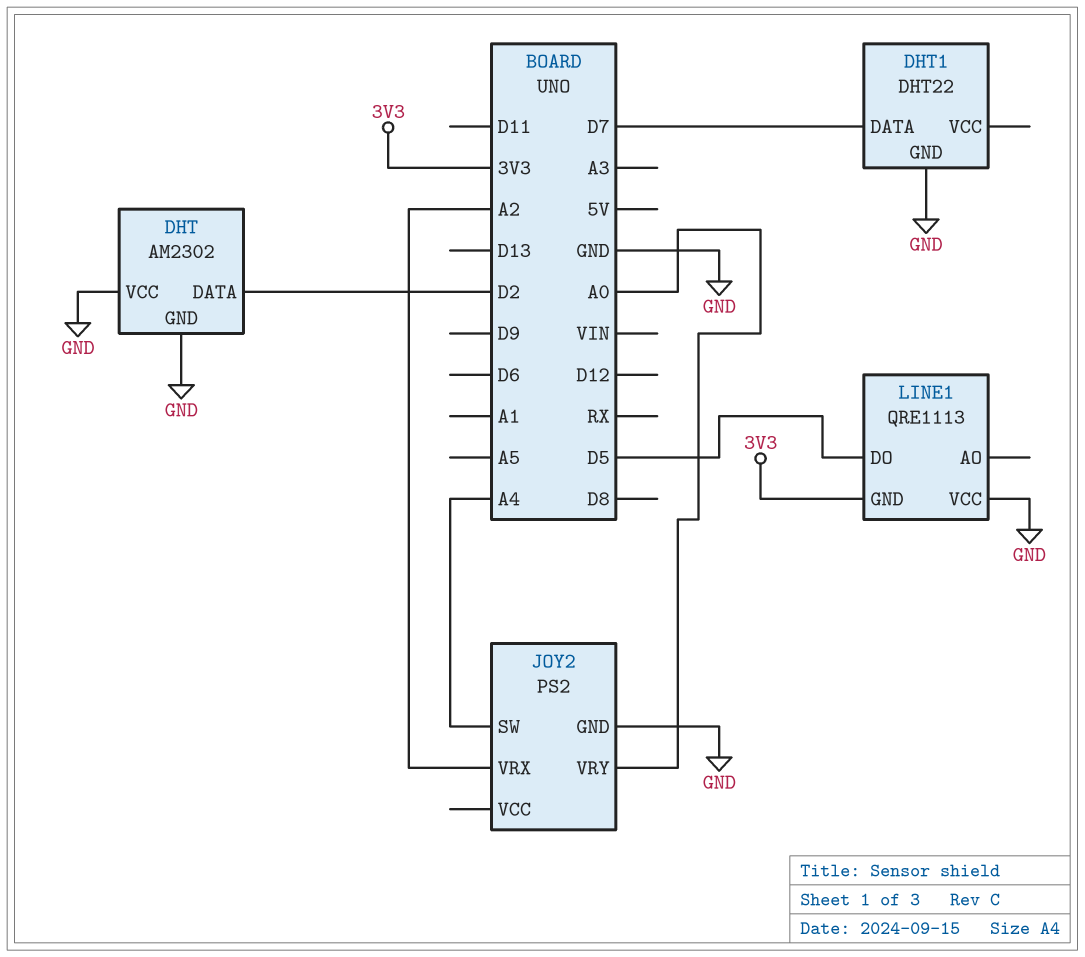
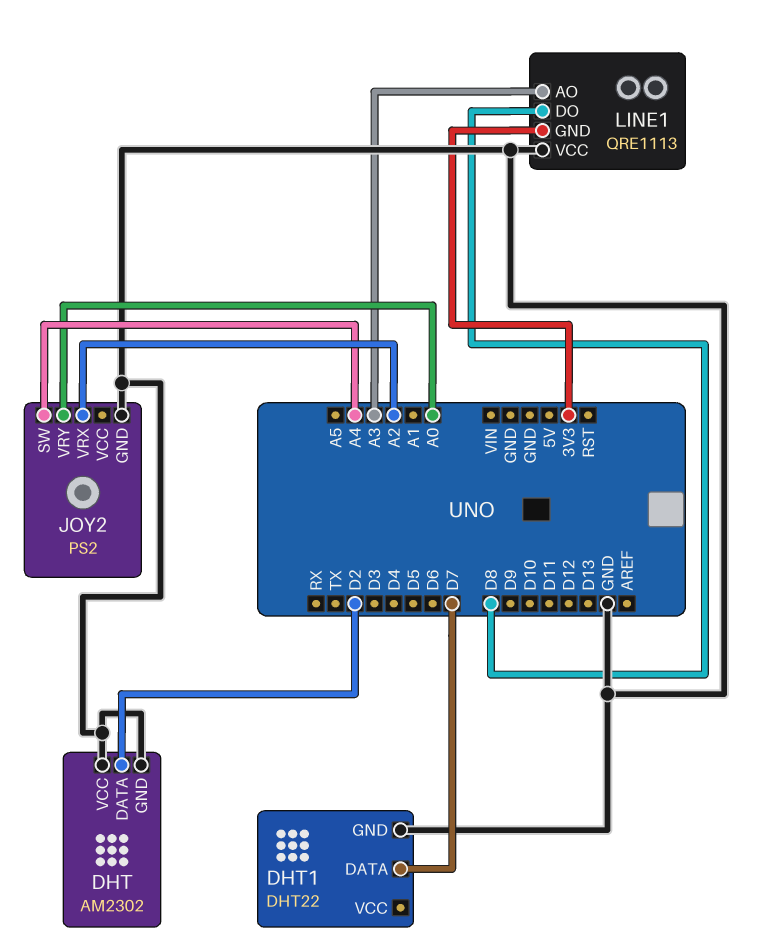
LINE1 pin AO: none -> A3
LINE1 pin DO: D5 -> D8

